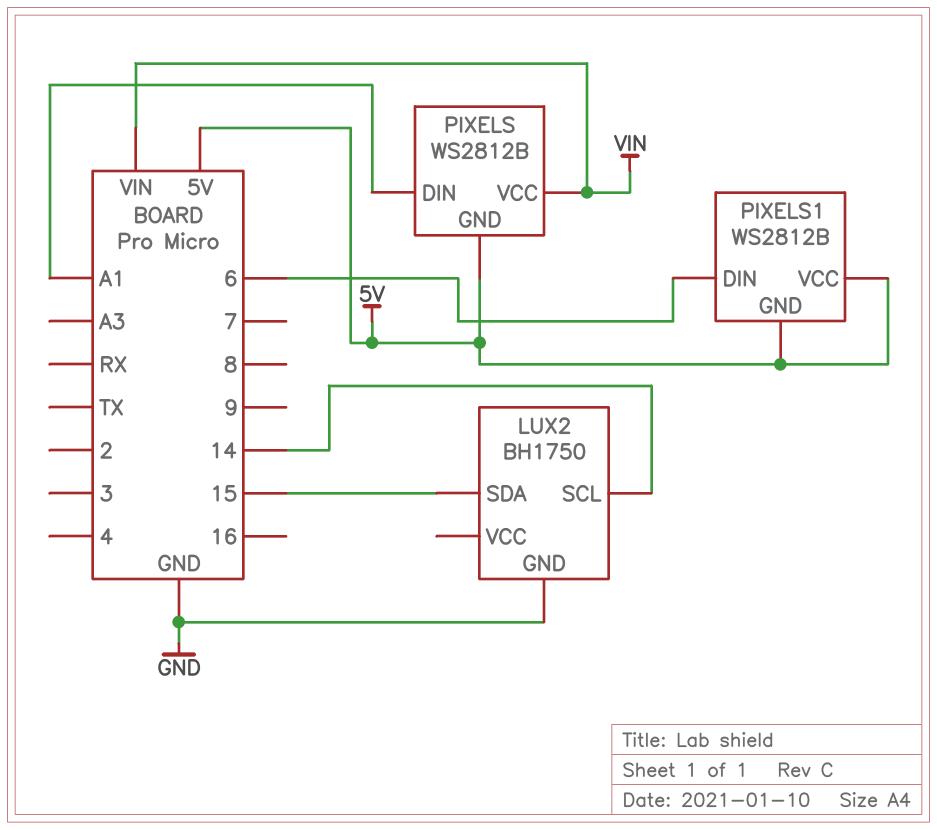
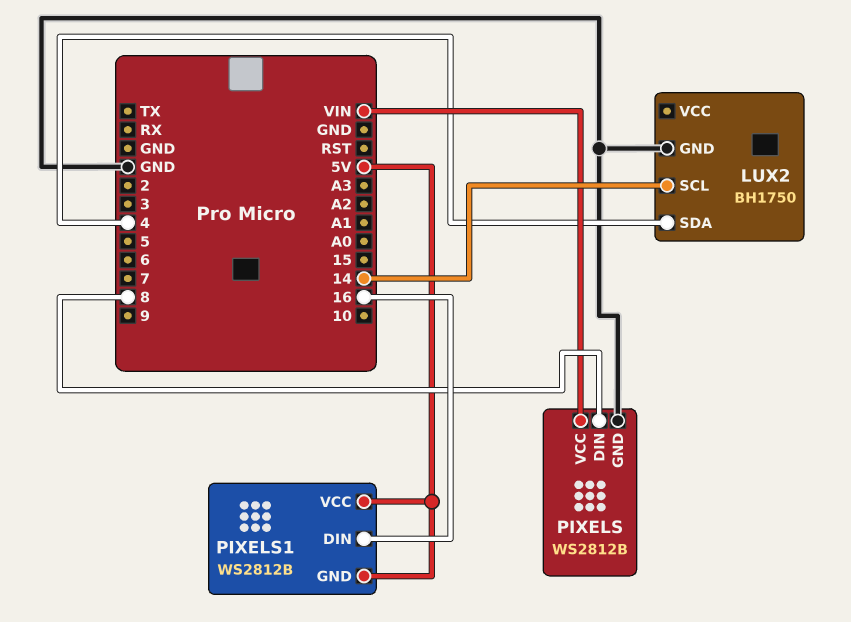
LUX2 pin SDA: 15 -> 4
PIXELS pin DIN: A1 -> 8
PIXELS pin GND: 5V -> GND
PIXELS1 pin DIN: 6 -> 16

